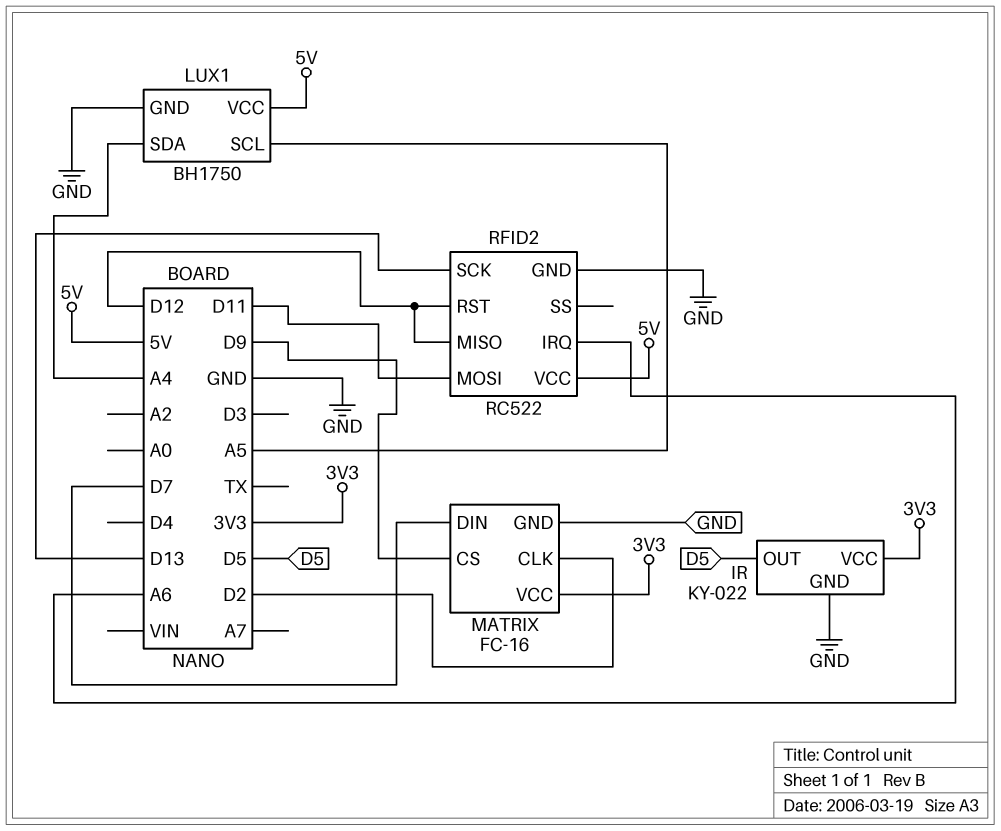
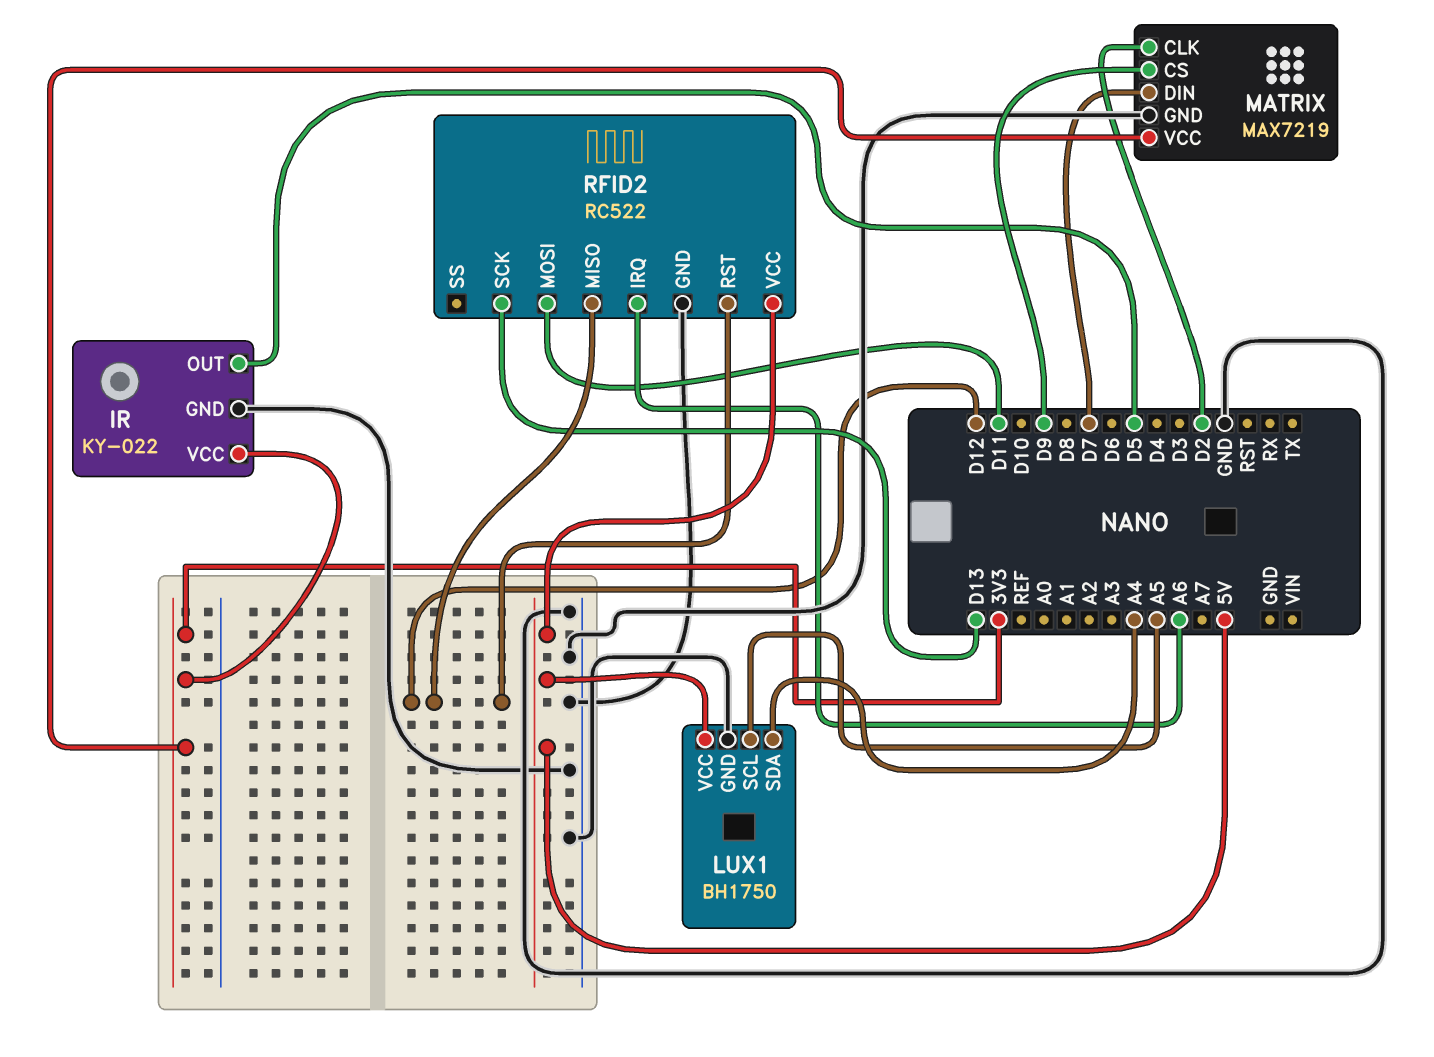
MATRIX: FC-16 -> MAX7219

